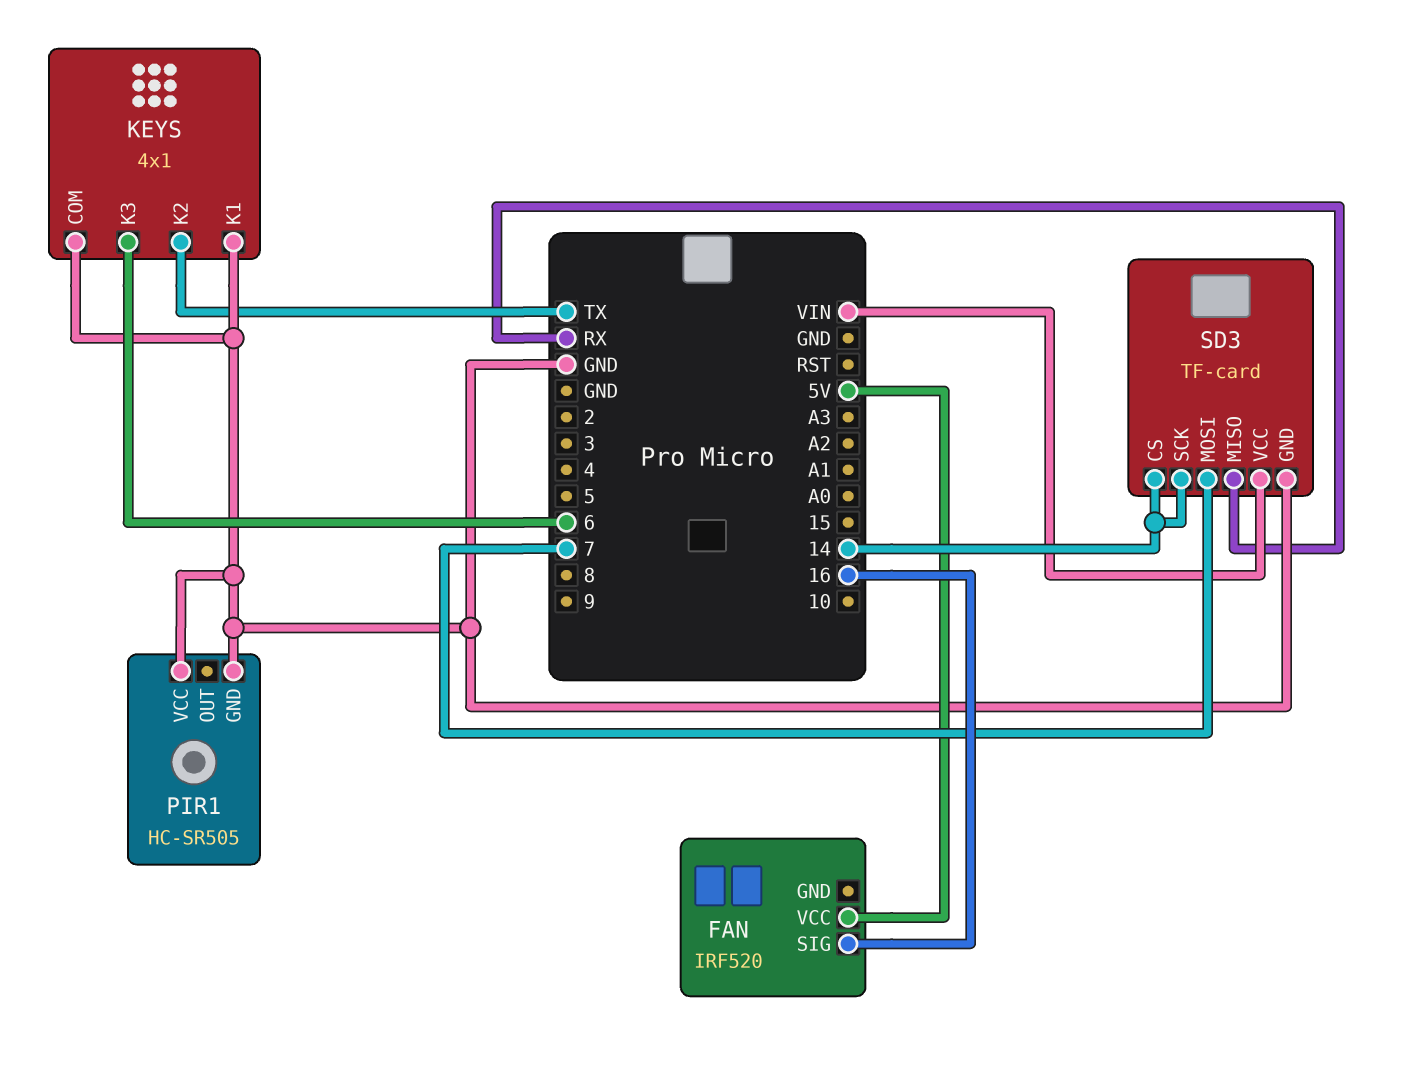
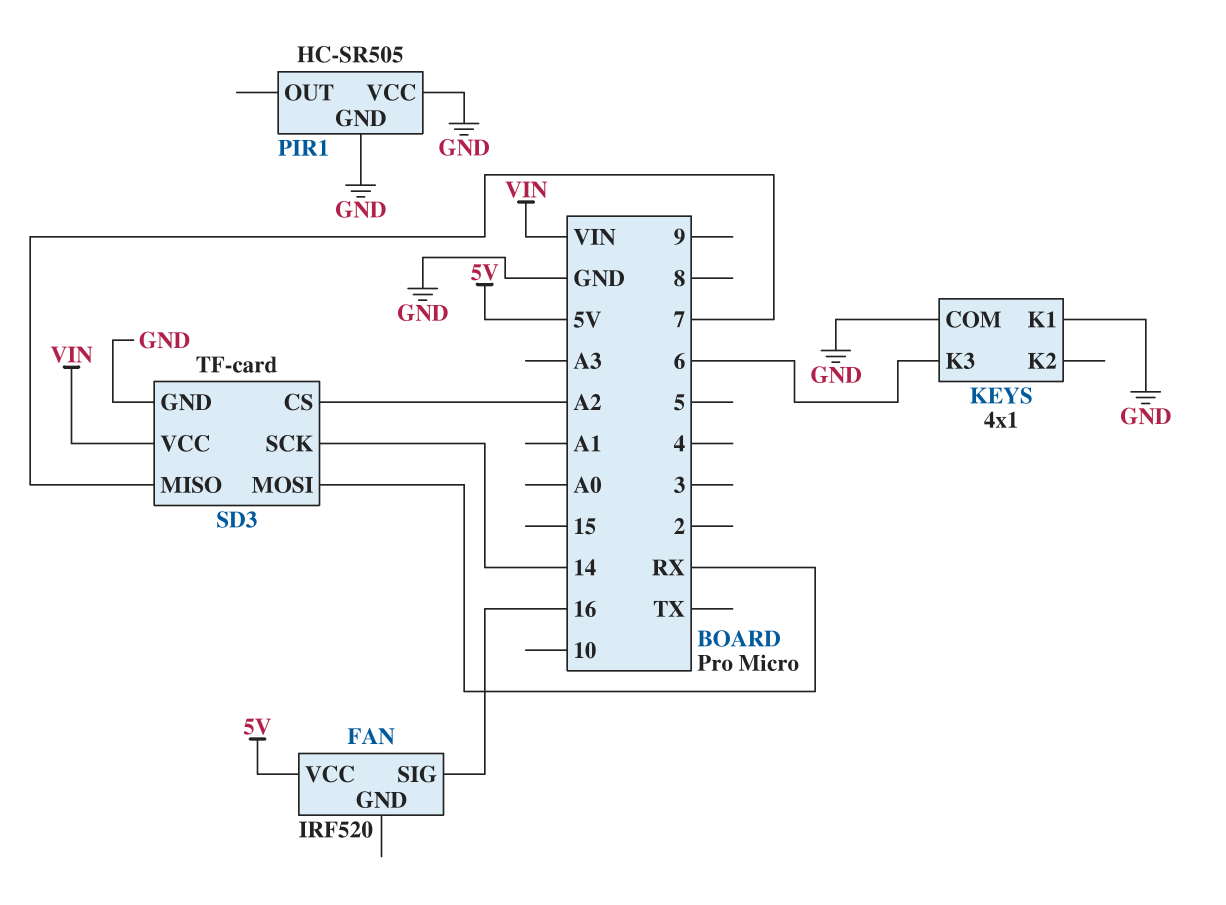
KEYS pin K2: TX -> none
SD3 pin CS: 14 -> A2
SD3 pin MISO: RX -> 7
SD3 pin MOSI: 7 -> RX

